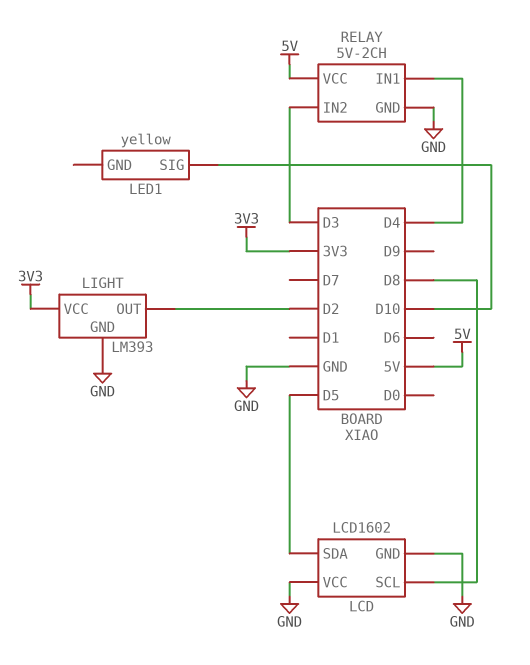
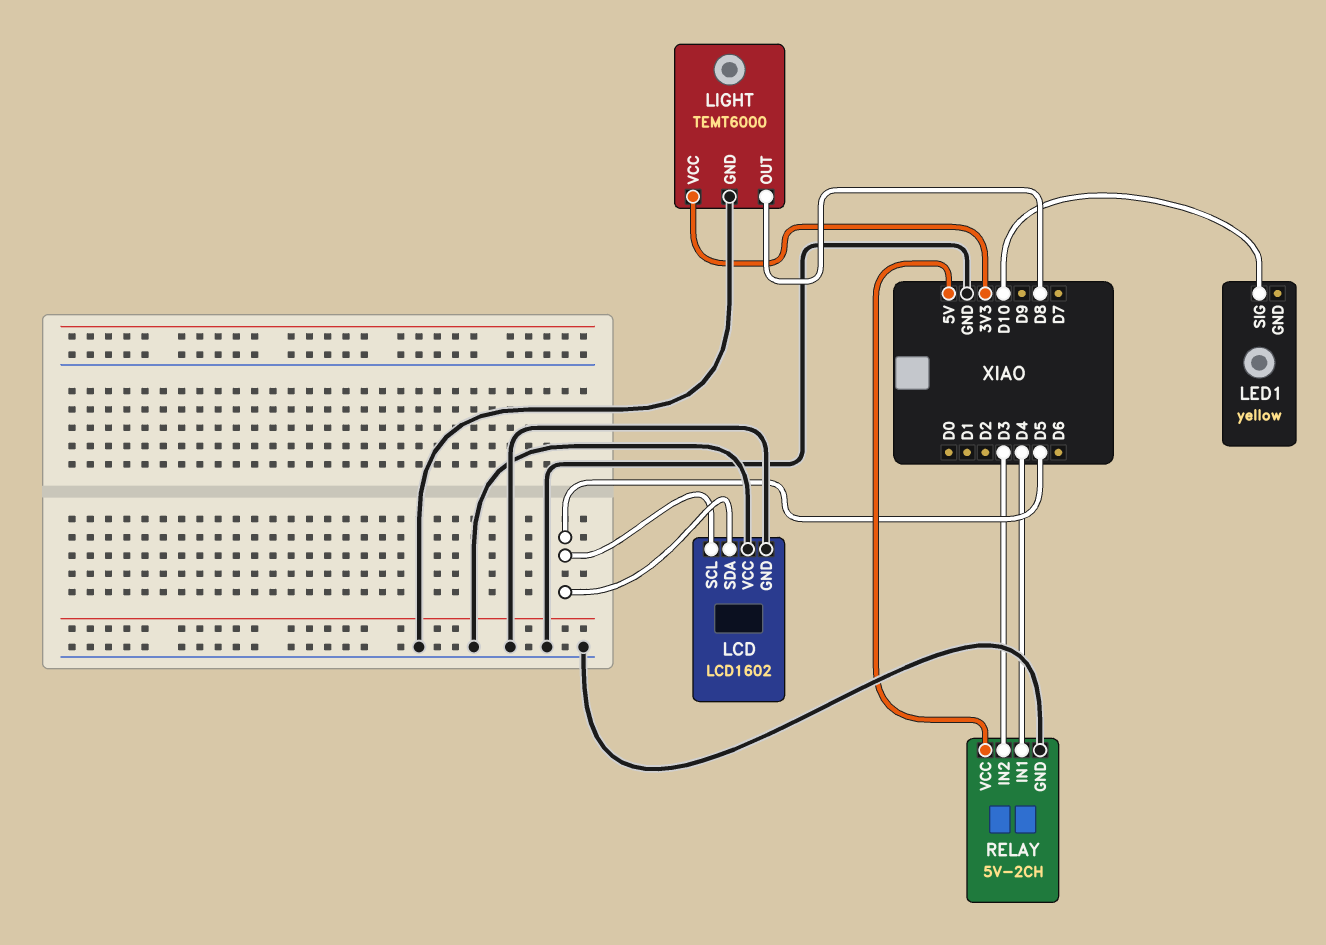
LCD pin SCL: D8 -> D5
LIGHT: LM393 -> TEMT6000
LIGHT pin OUT: D2 -> D8

